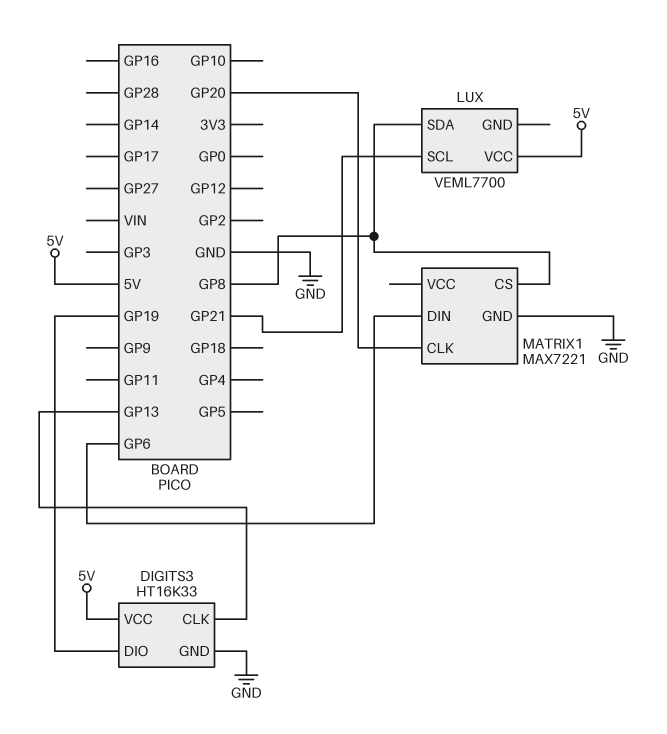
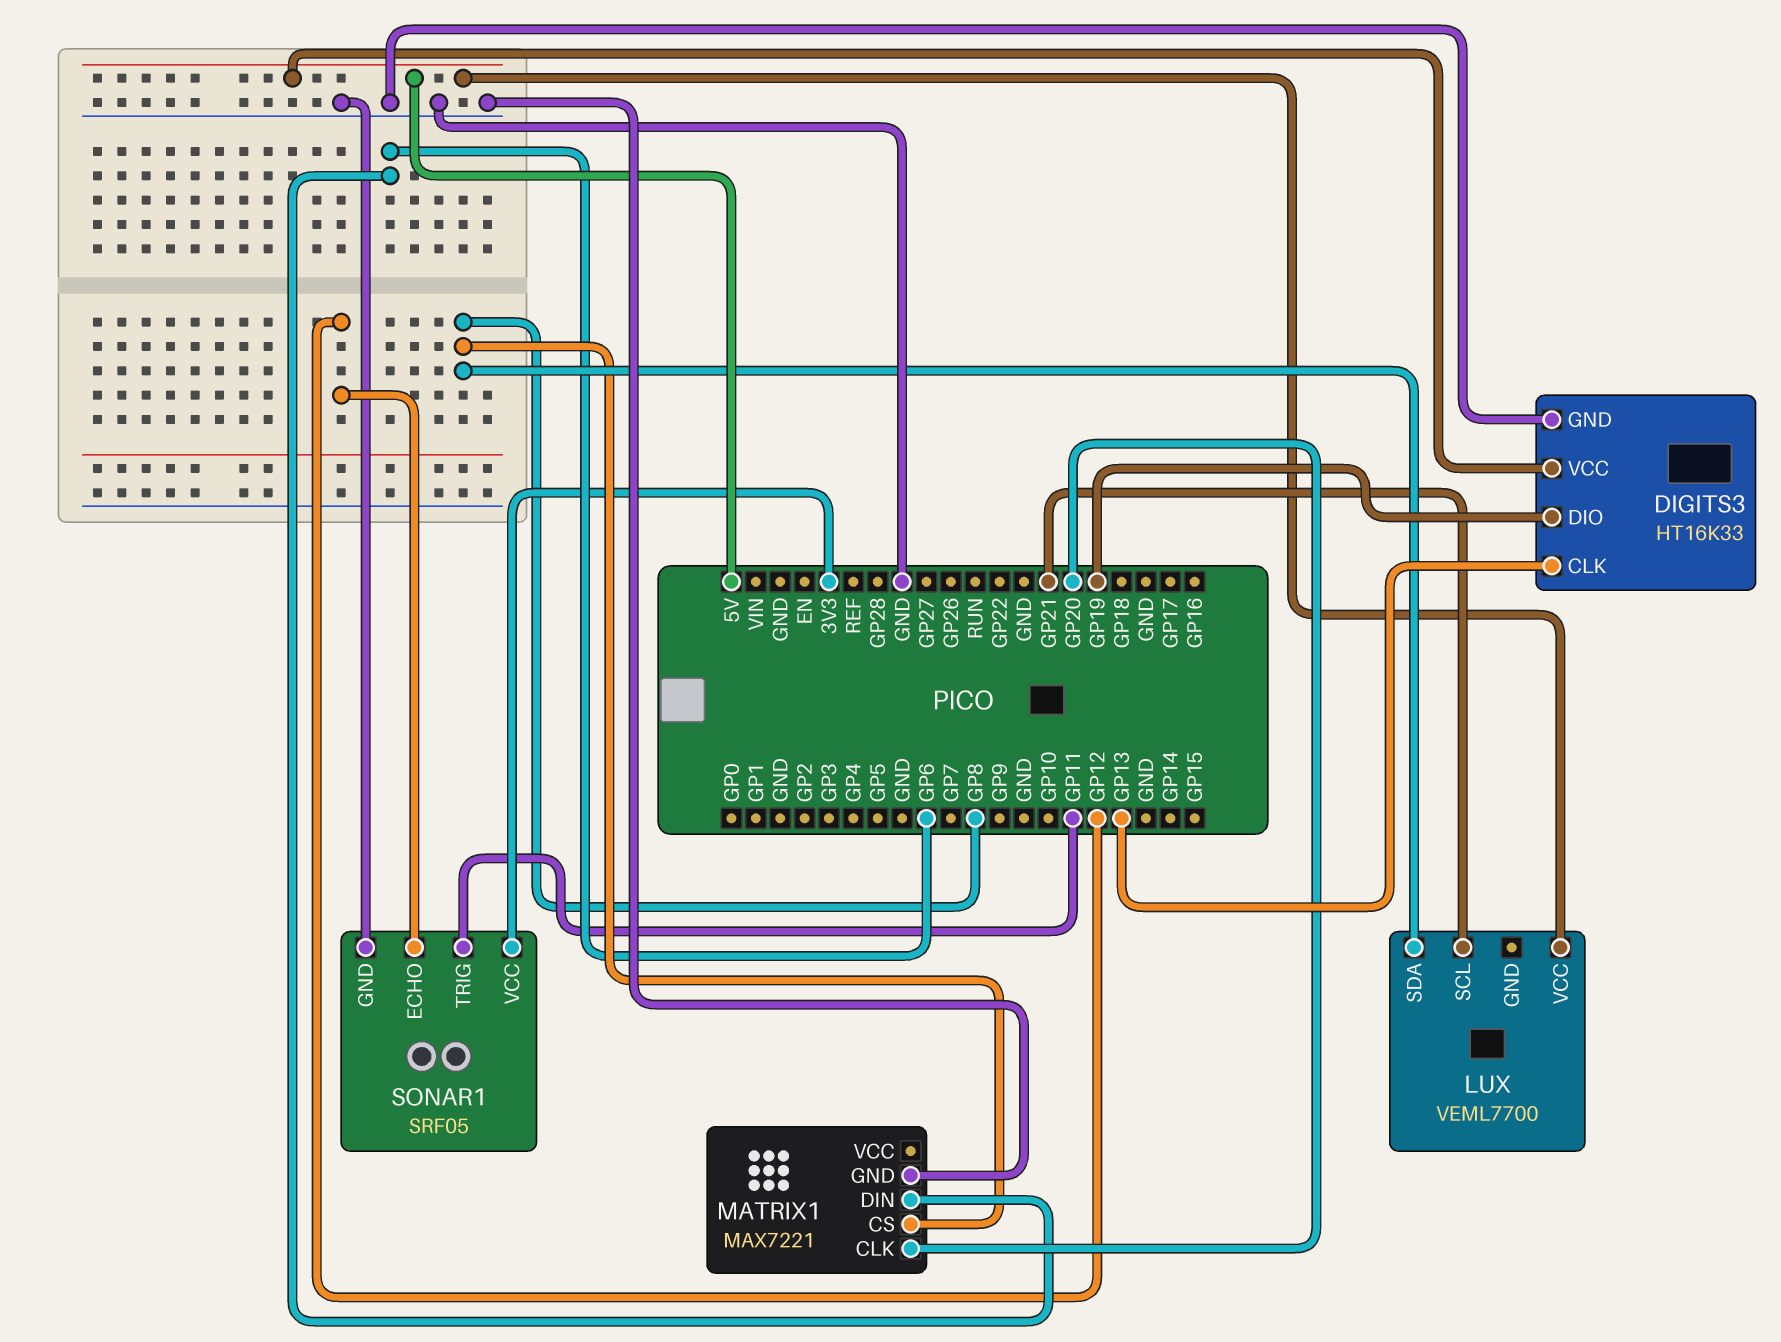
SONAR1: none -> SRF05
SONAR1 pin ECHO: none -> GP12
SONAR1 pin GND: none -> GND
SONAR1 pin TRIG: none -> GP11
SONAR1 pin VCC: none -> 3V3

